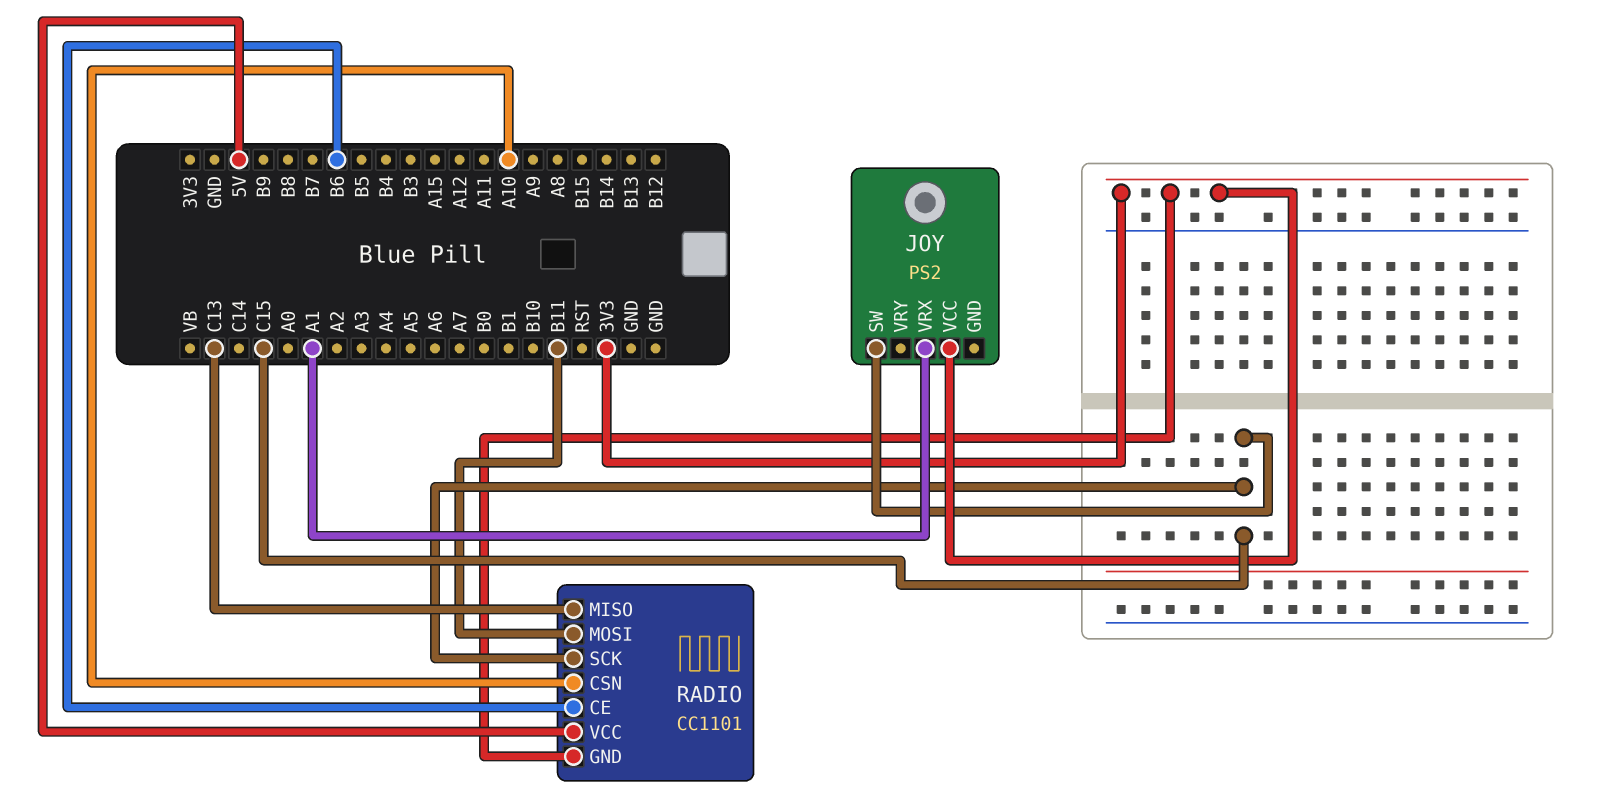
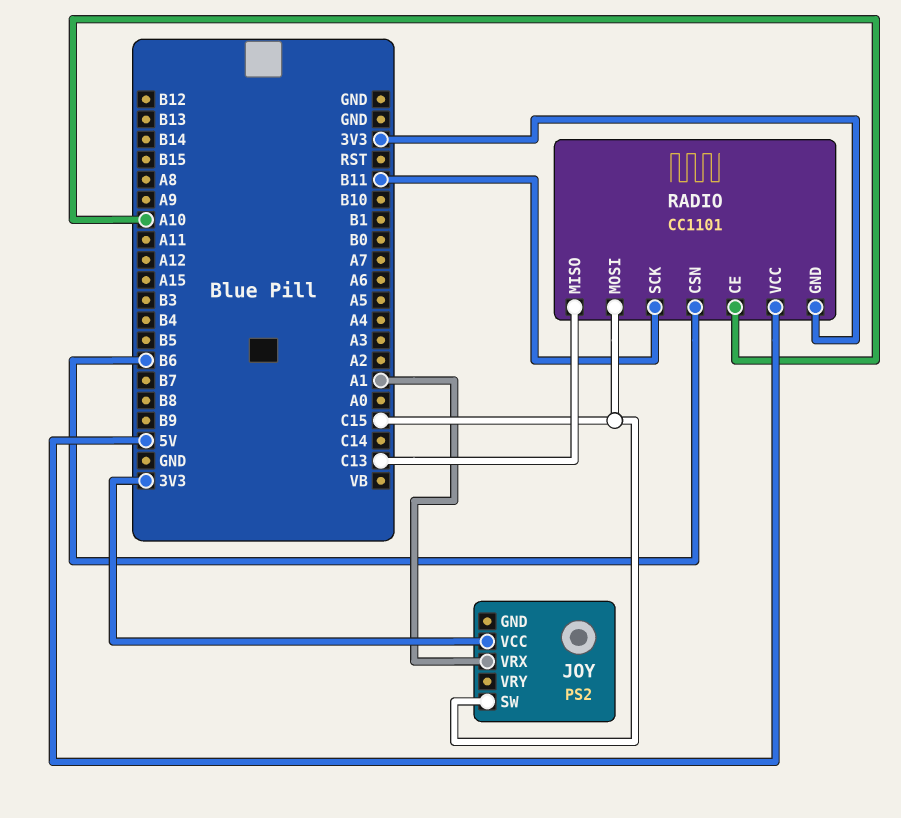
RADIO pin CE: B6 -> A10
RADIO pin CSN: A10 -> B6
RADIO pin MOSI: B11 -> C15
RADIO pin SCK: C15 -> B11

